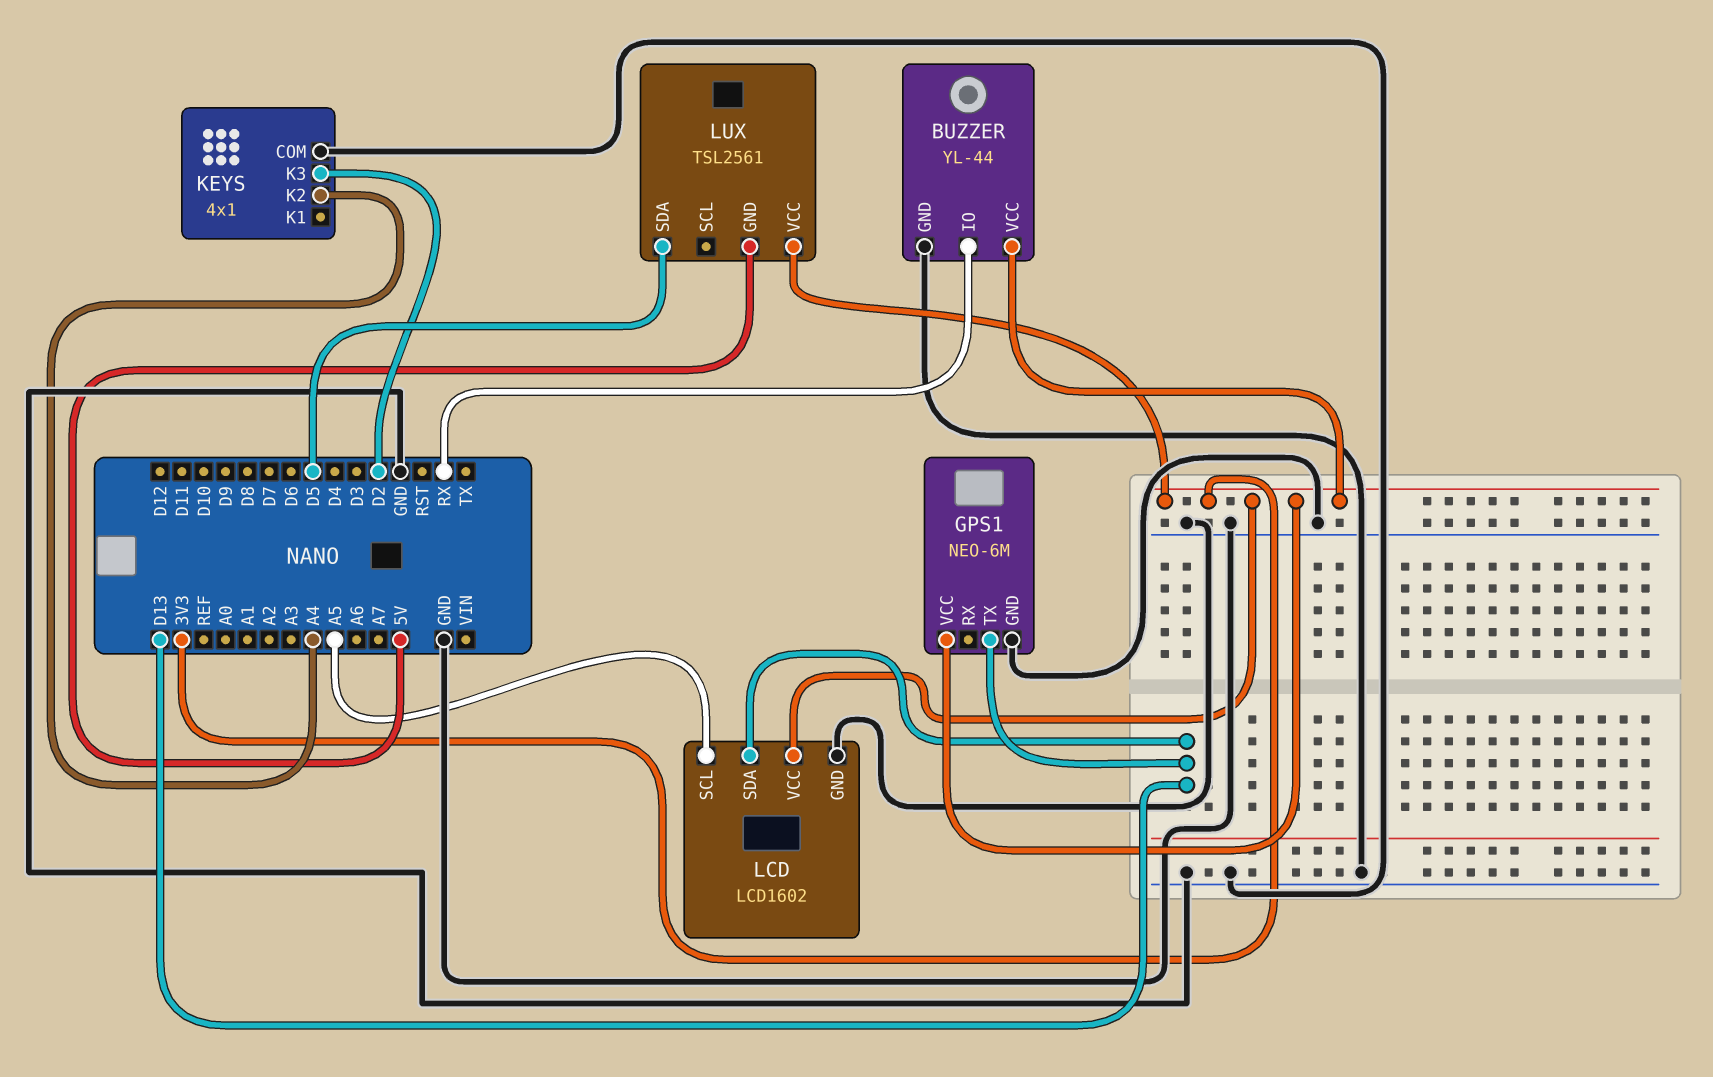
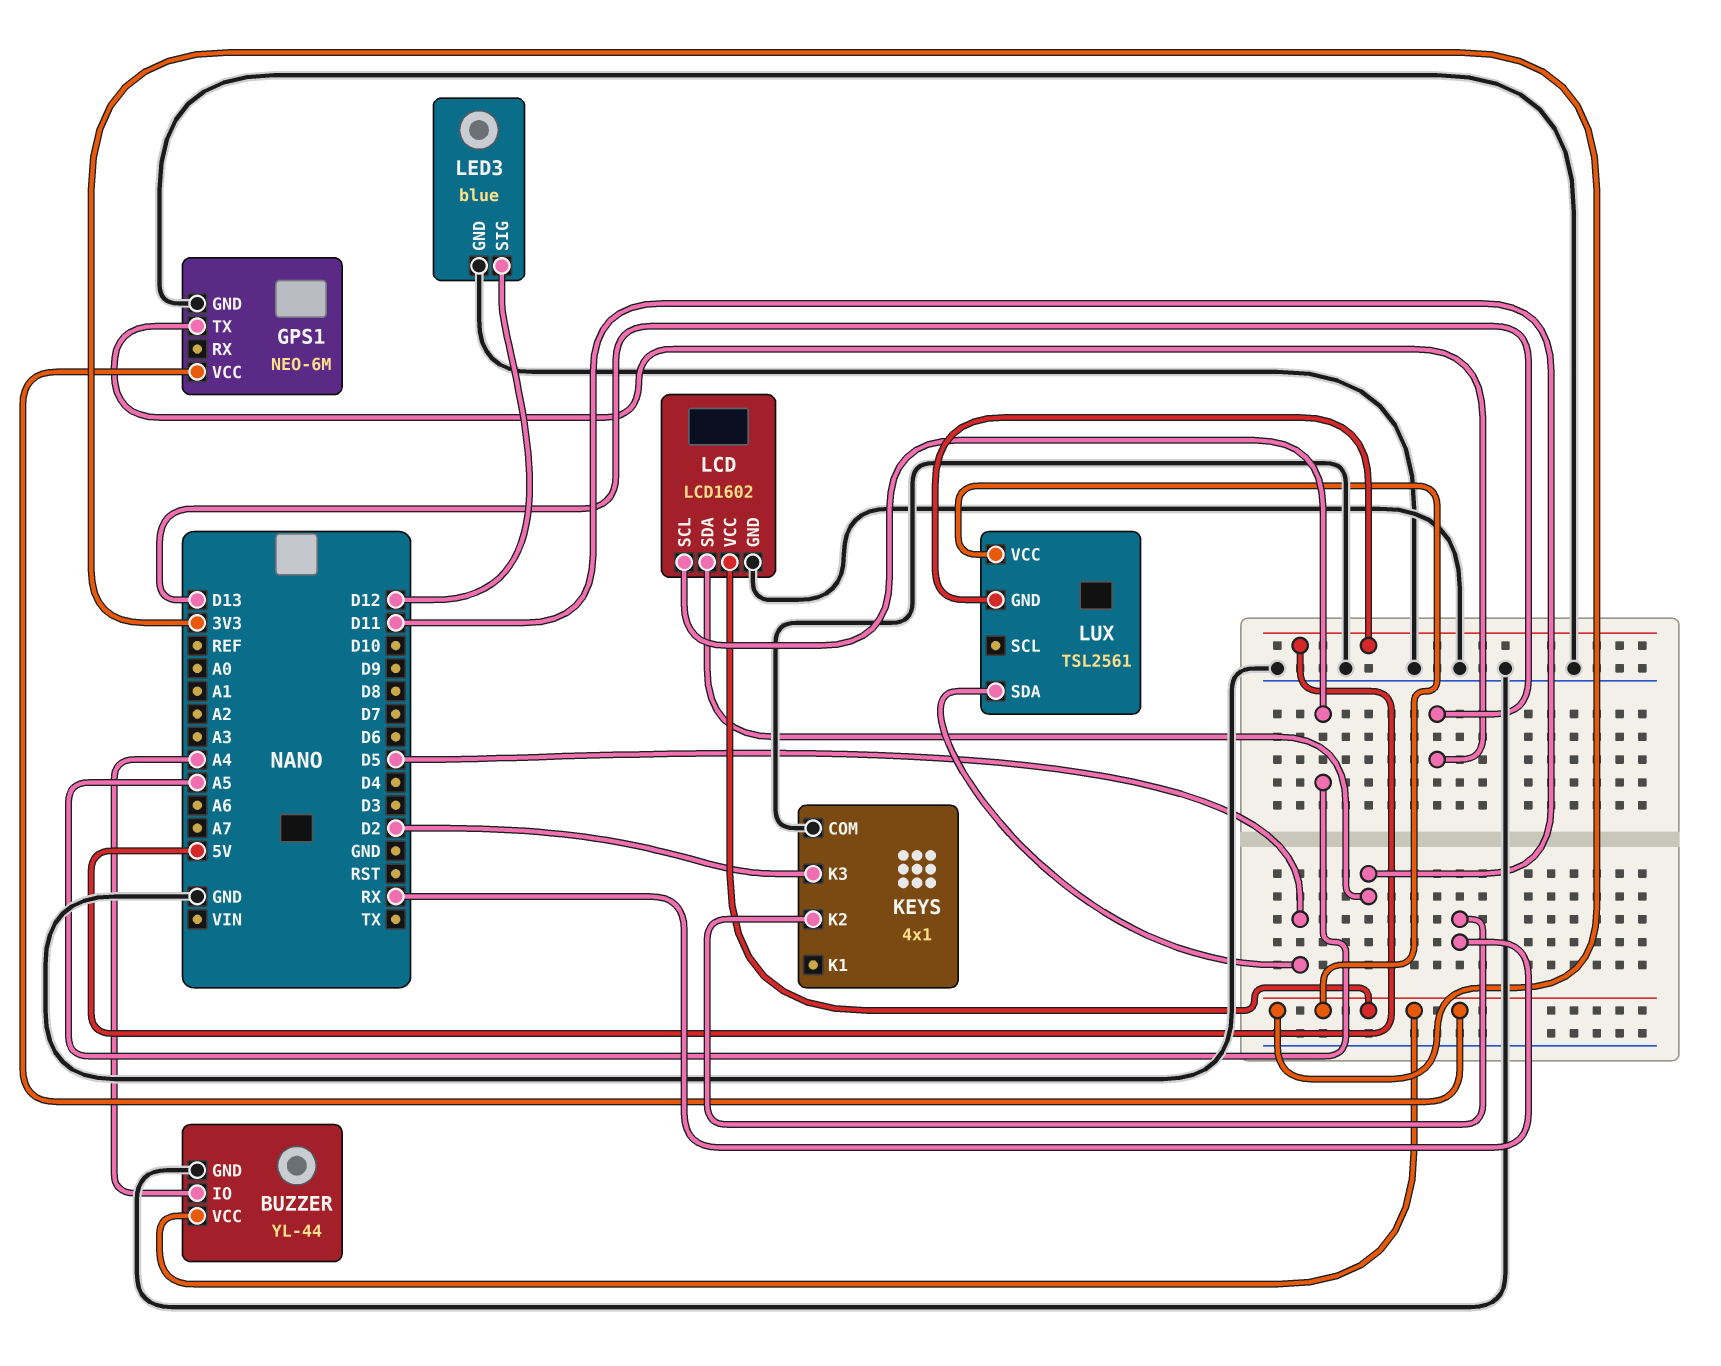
BUZZER pin IO: RX -> A4
KEYS pin K2: A4 -> RX
LCD pin SDA: D13 -> D11
LED3: none -> blue
LED3 pin GND: none -> GND
LED3 pin SIG: none -> D12

